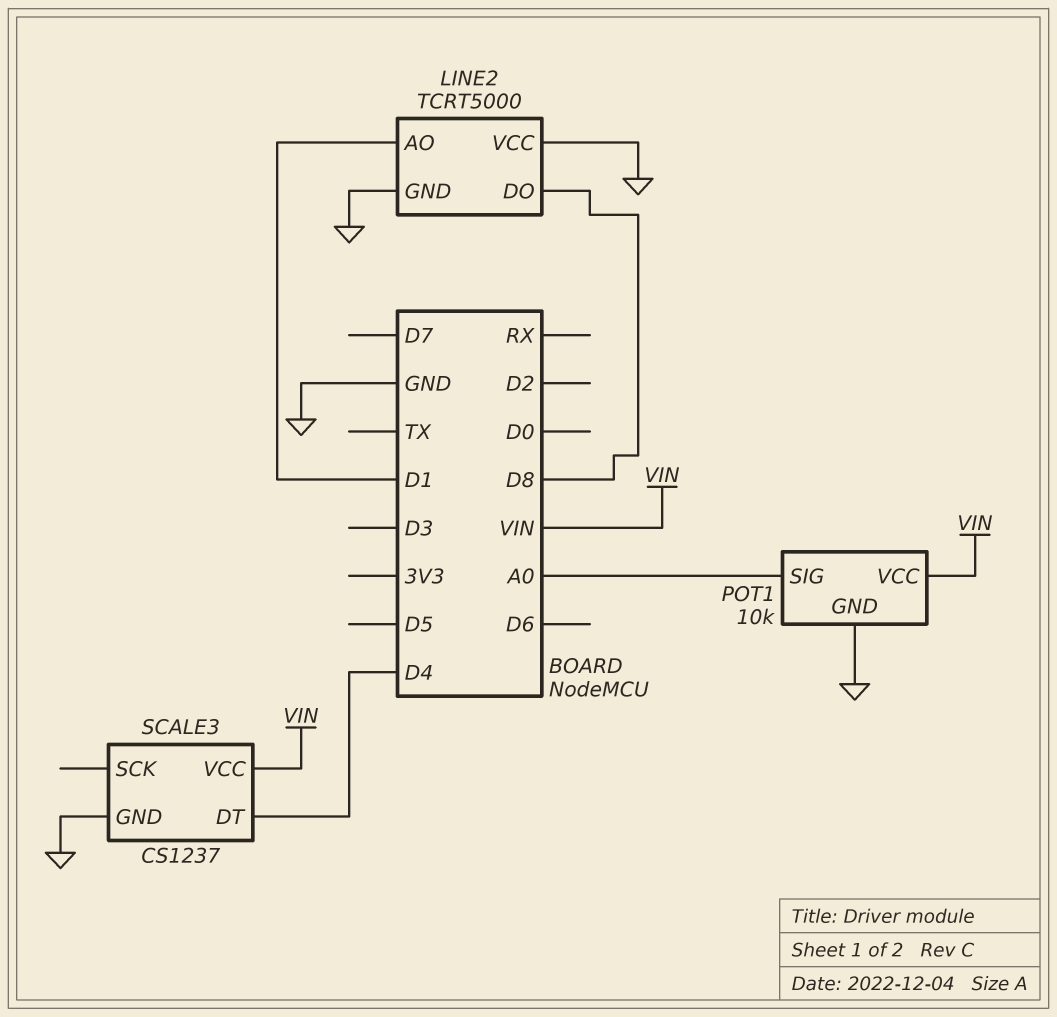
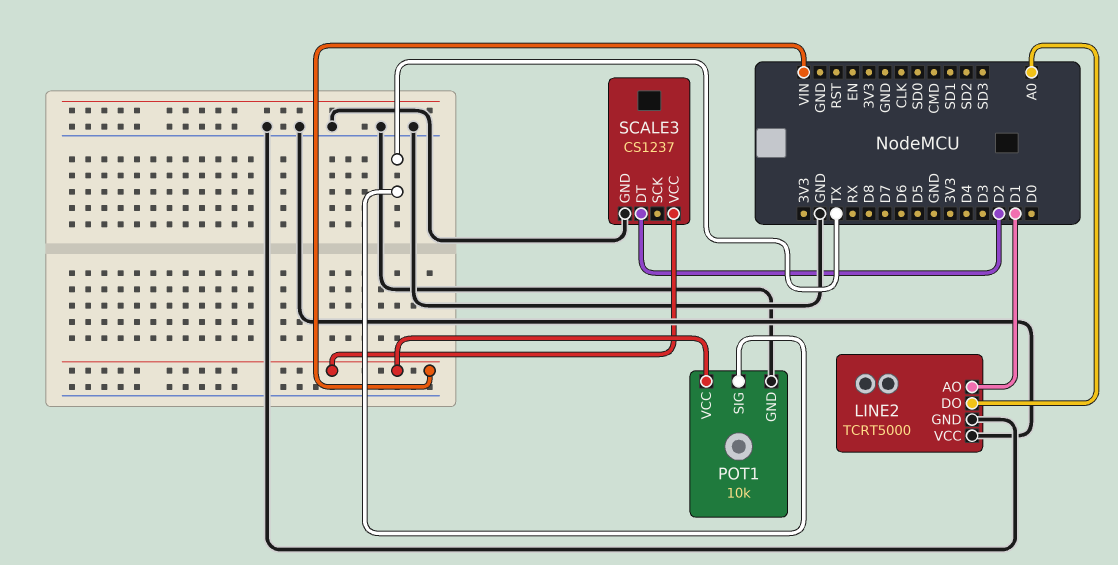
LINE2 pin DO: D8 -> A0
POT1 pin SIG: A0 -> TX
SCALE3 pin DT: D4 -> D2

